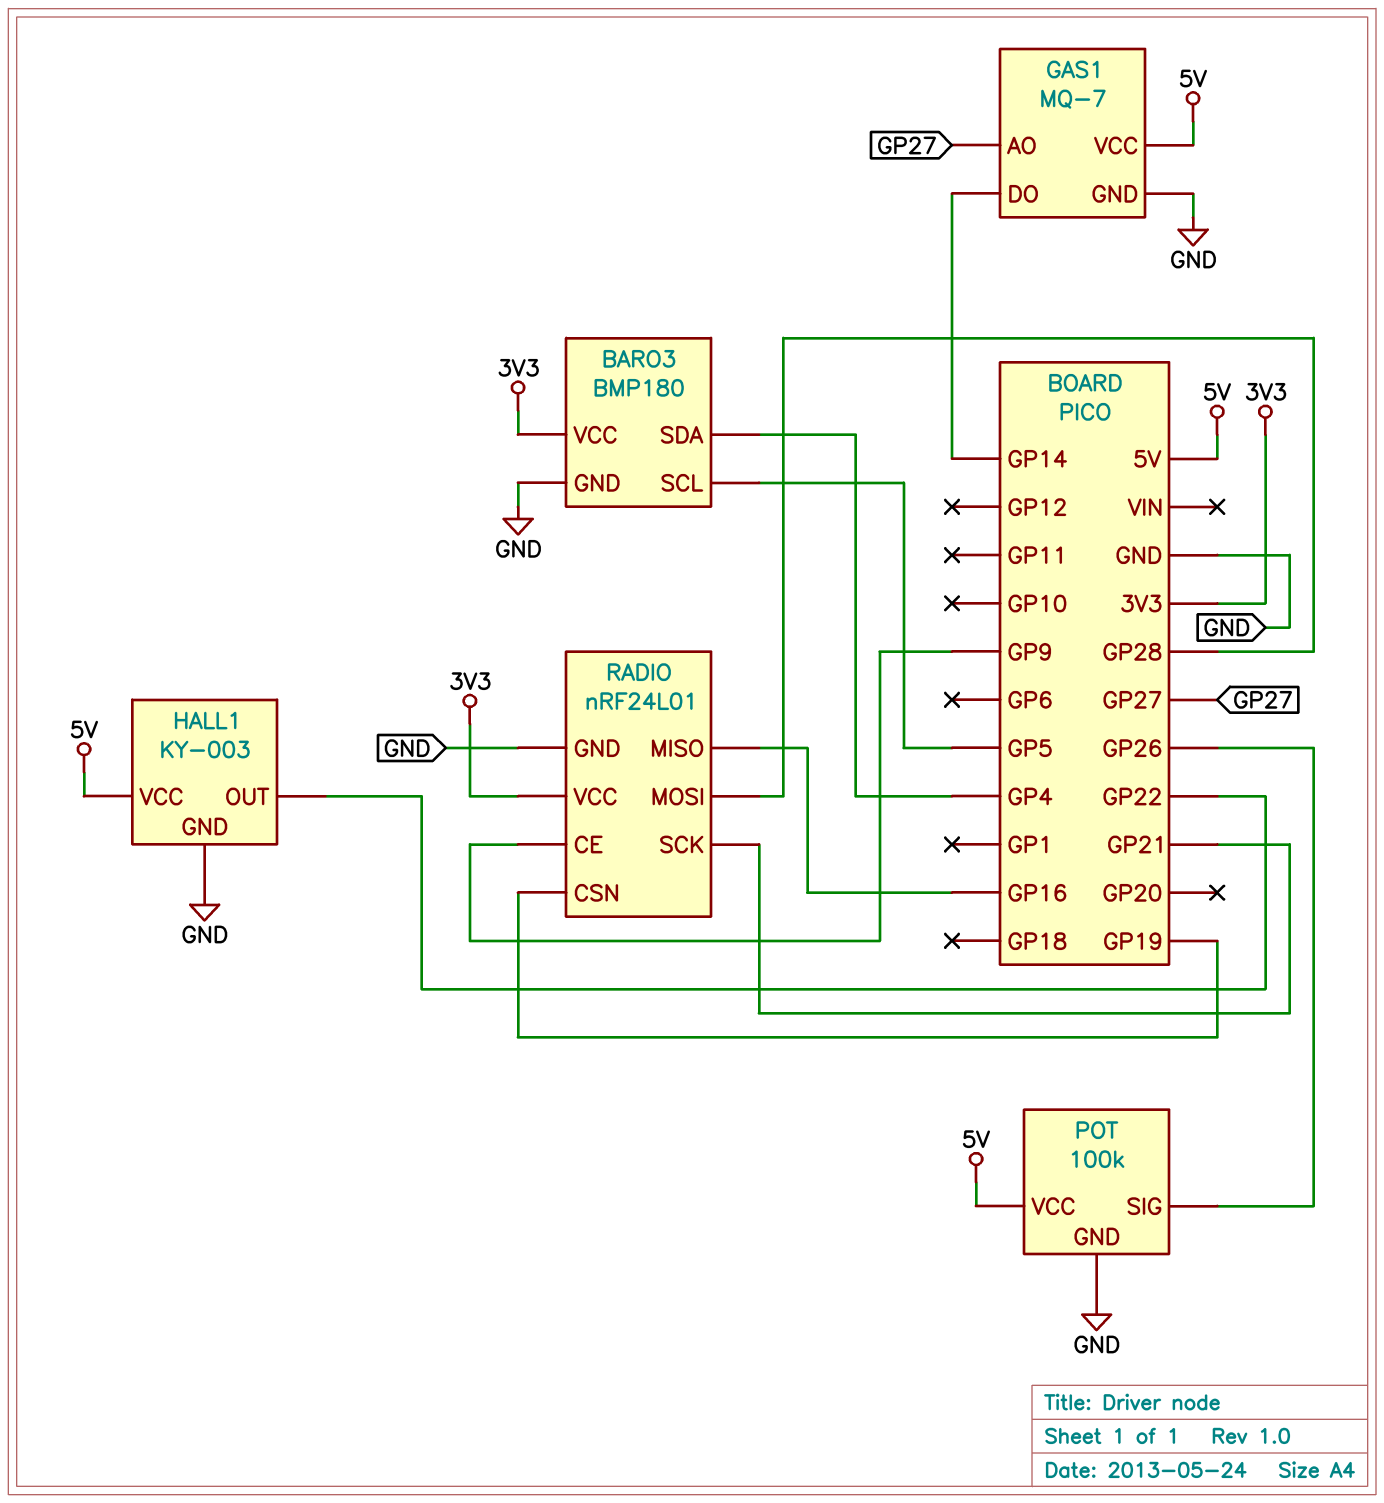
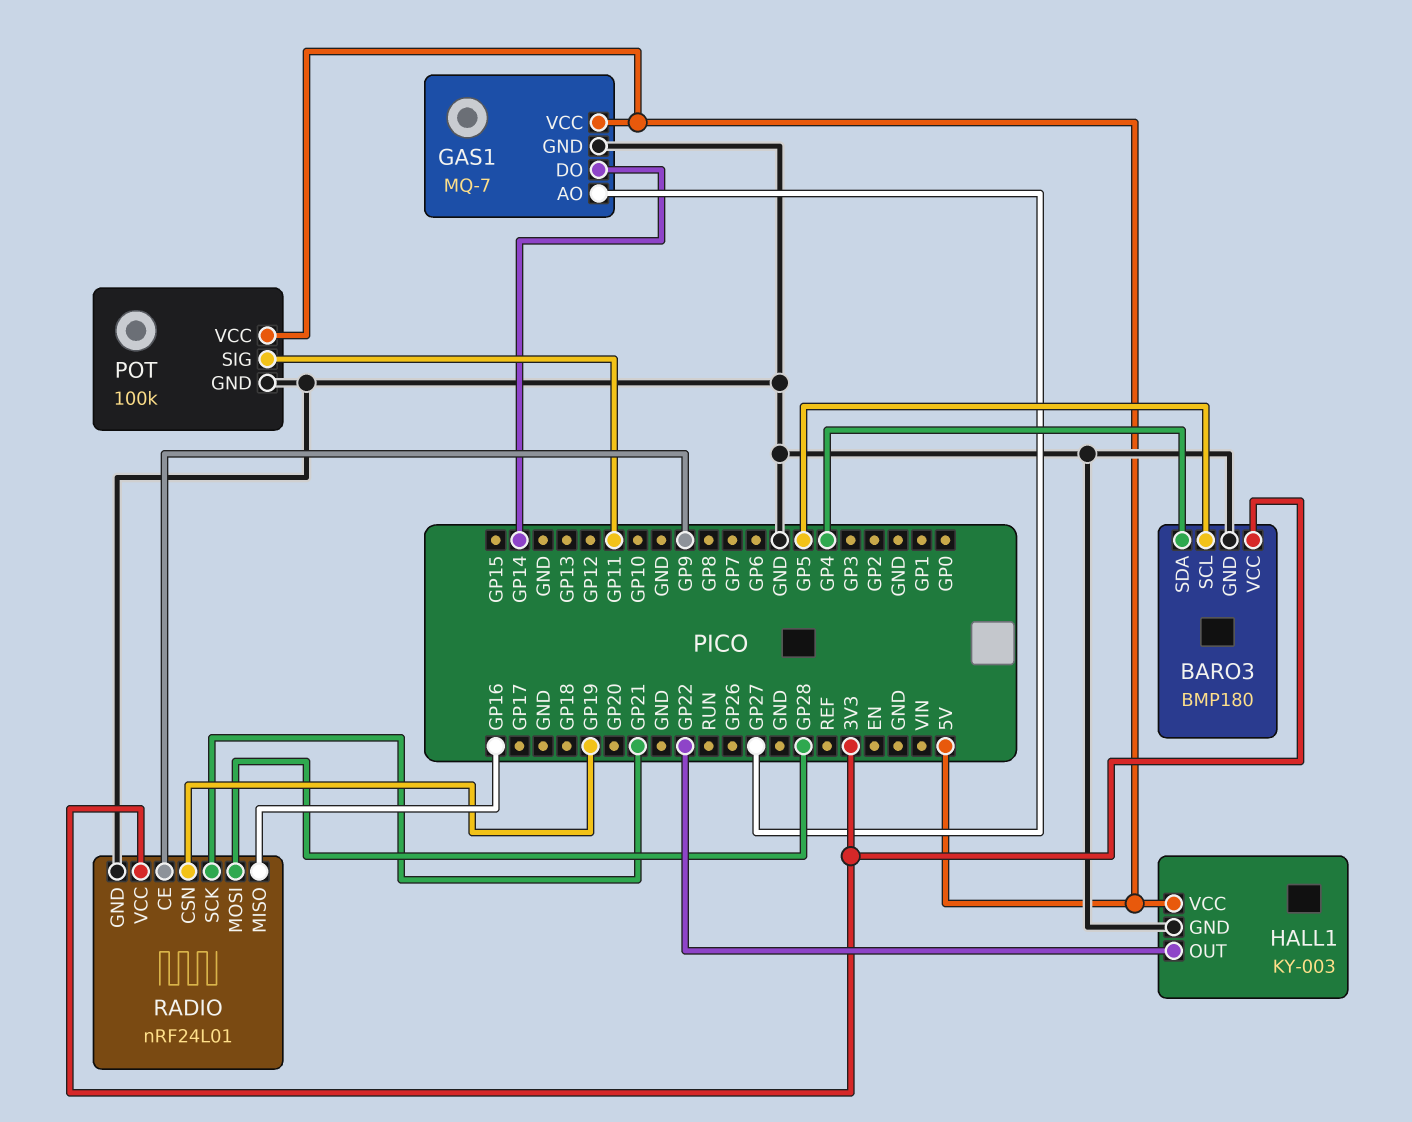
POT pin SIG: GP26 -> GP11

